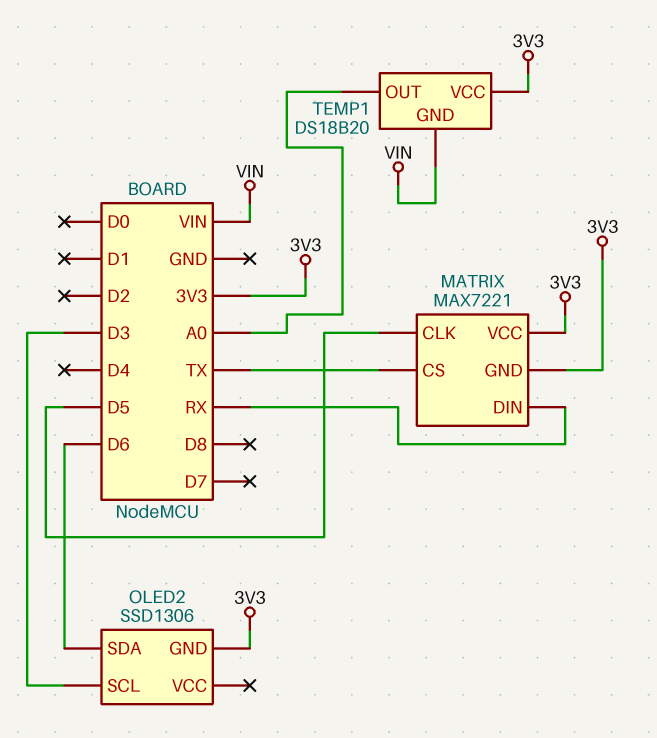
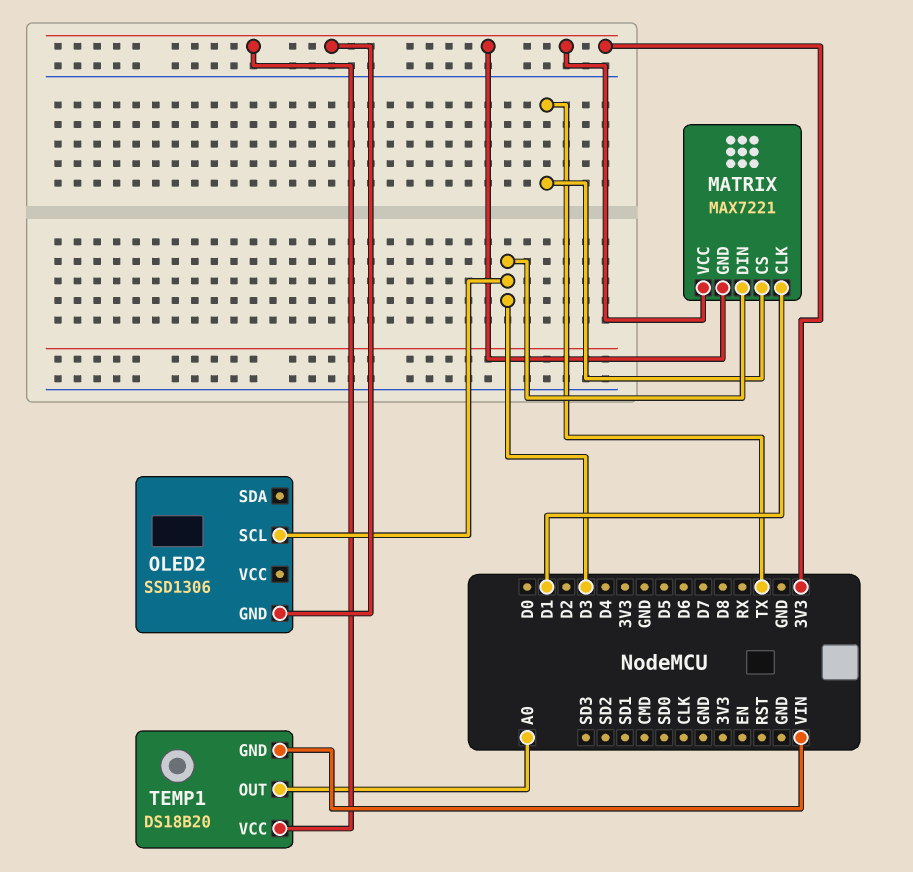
MATRIX pin CLK: D5 -> D1
MATRIX pin DIN: RX -> D3
OLED2 pin SDA: D6 -> none

